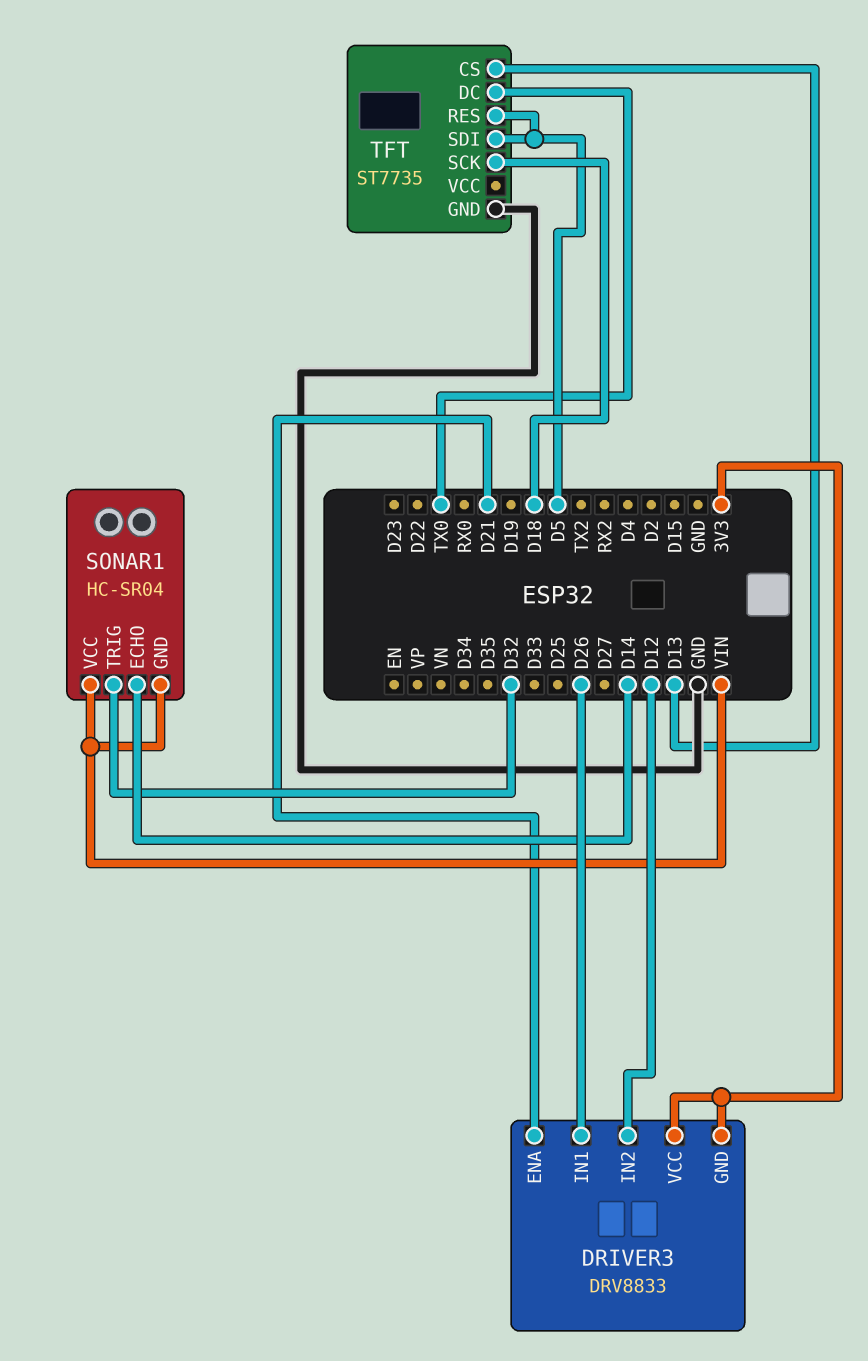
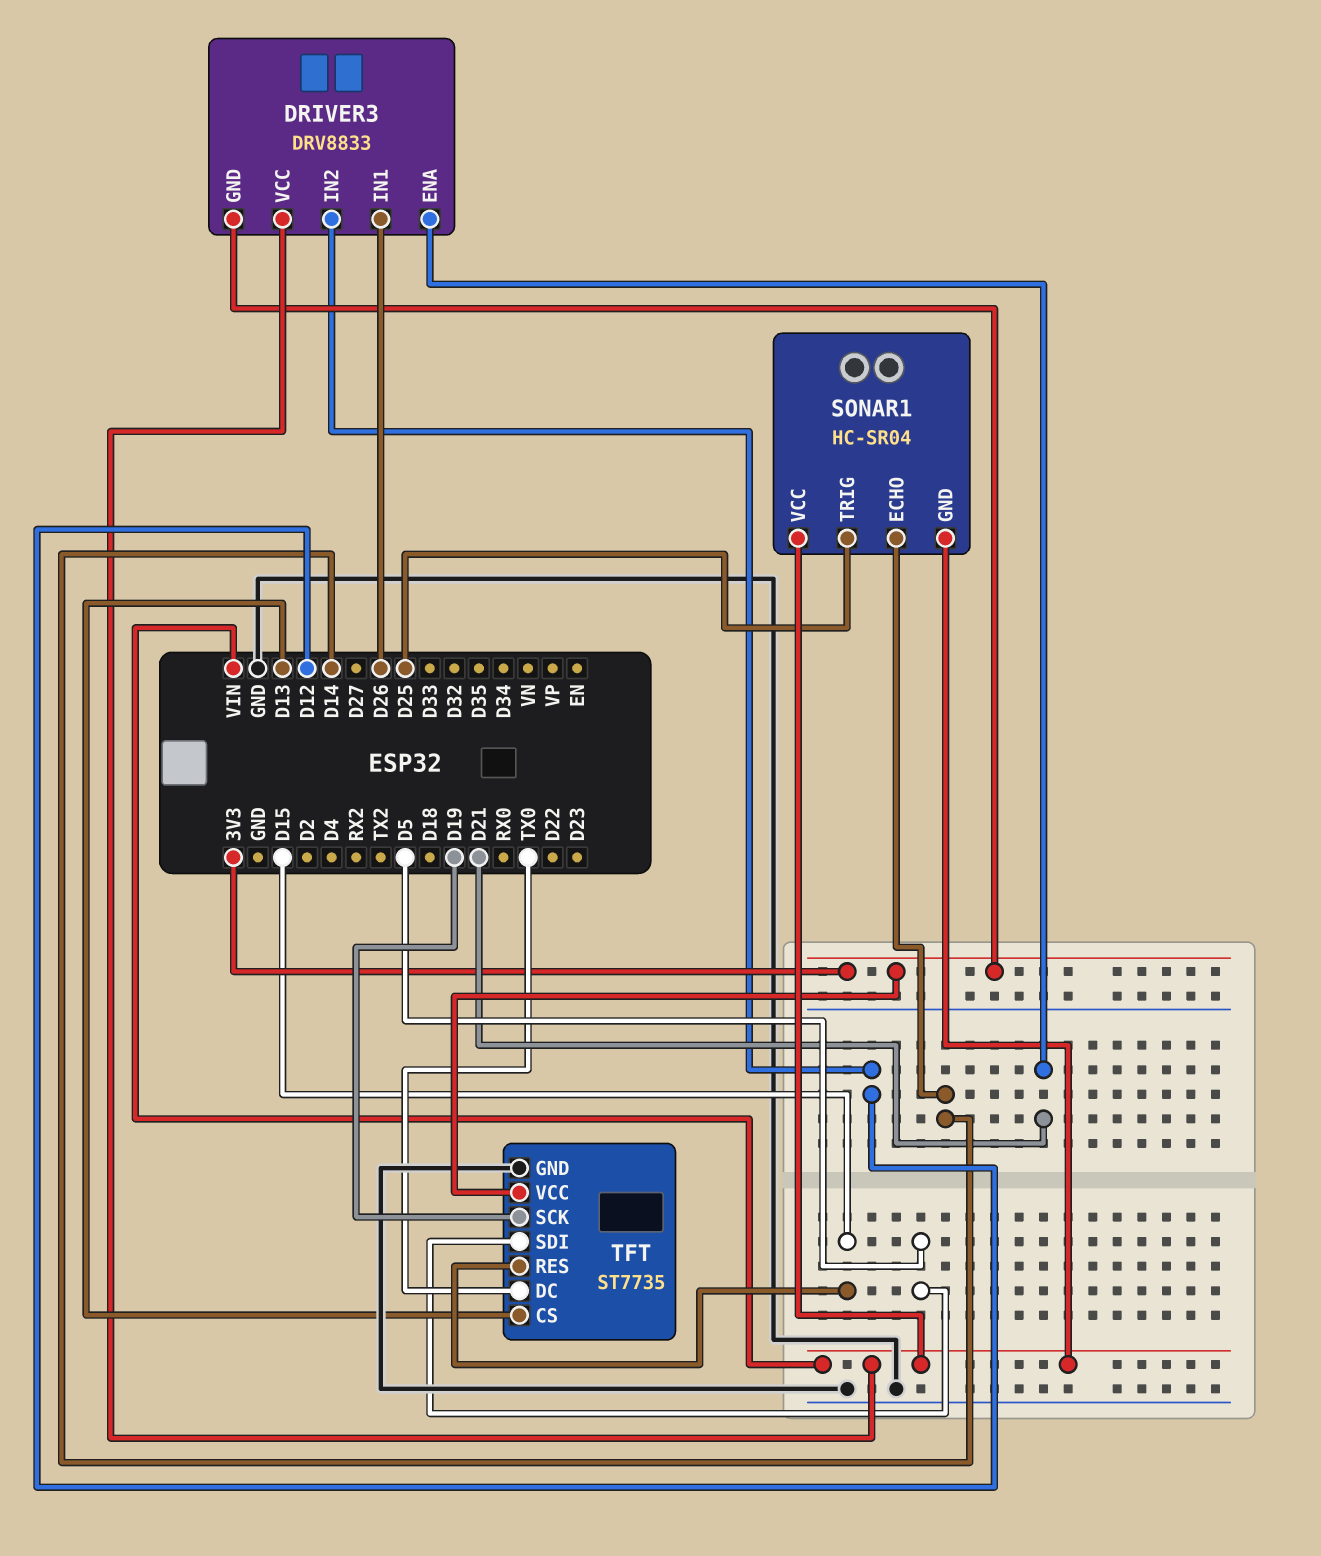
DRIVER3 pin VCC: 3V3 -> VIN
SONAR1 pin TRIG: D32 -> D25
TFT pin RES: D5 -> D15
TFT pin SCK: D18 -> D19
TFT pin VCC: none -> 3V3

